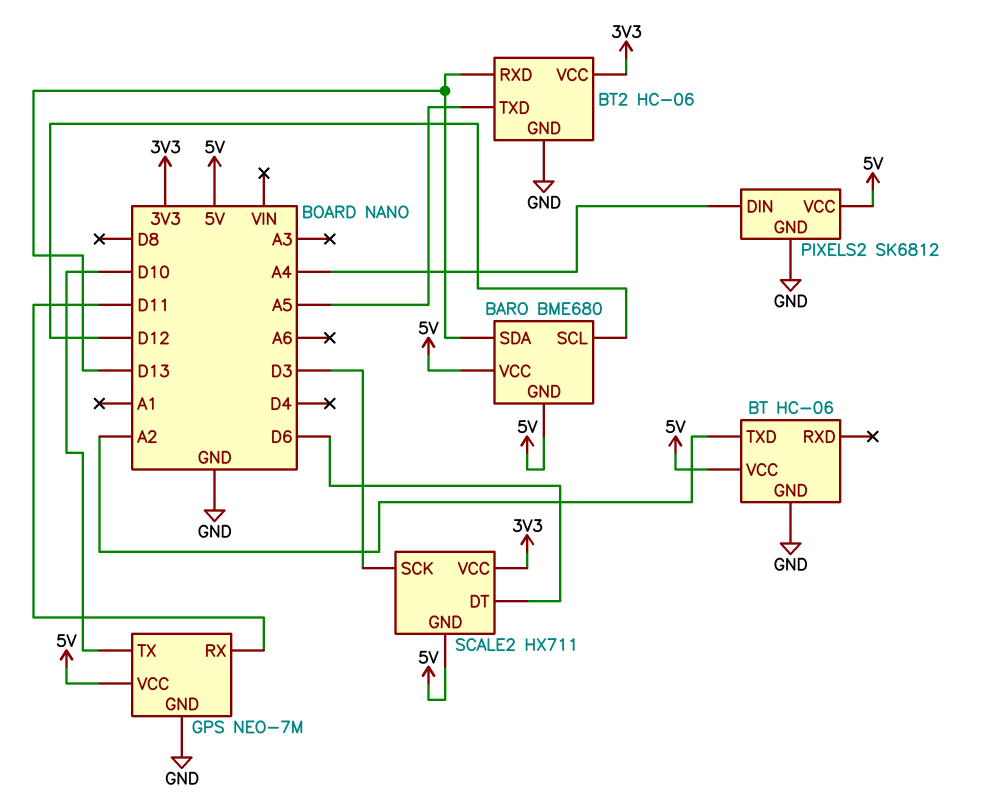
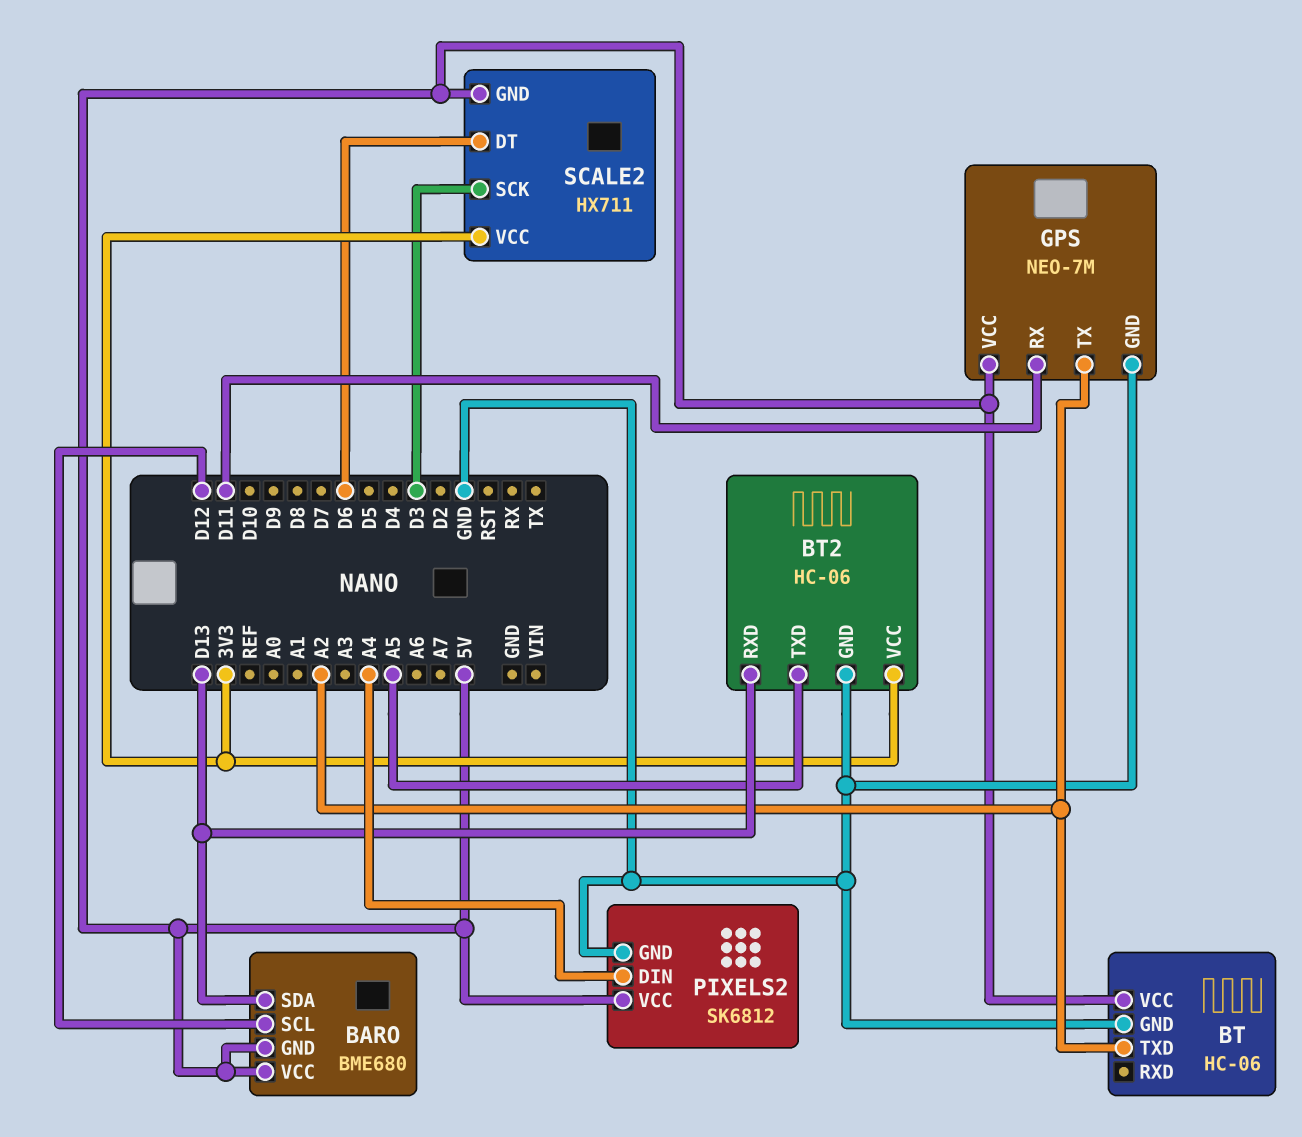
GPS pin TX: D10 -> A2

